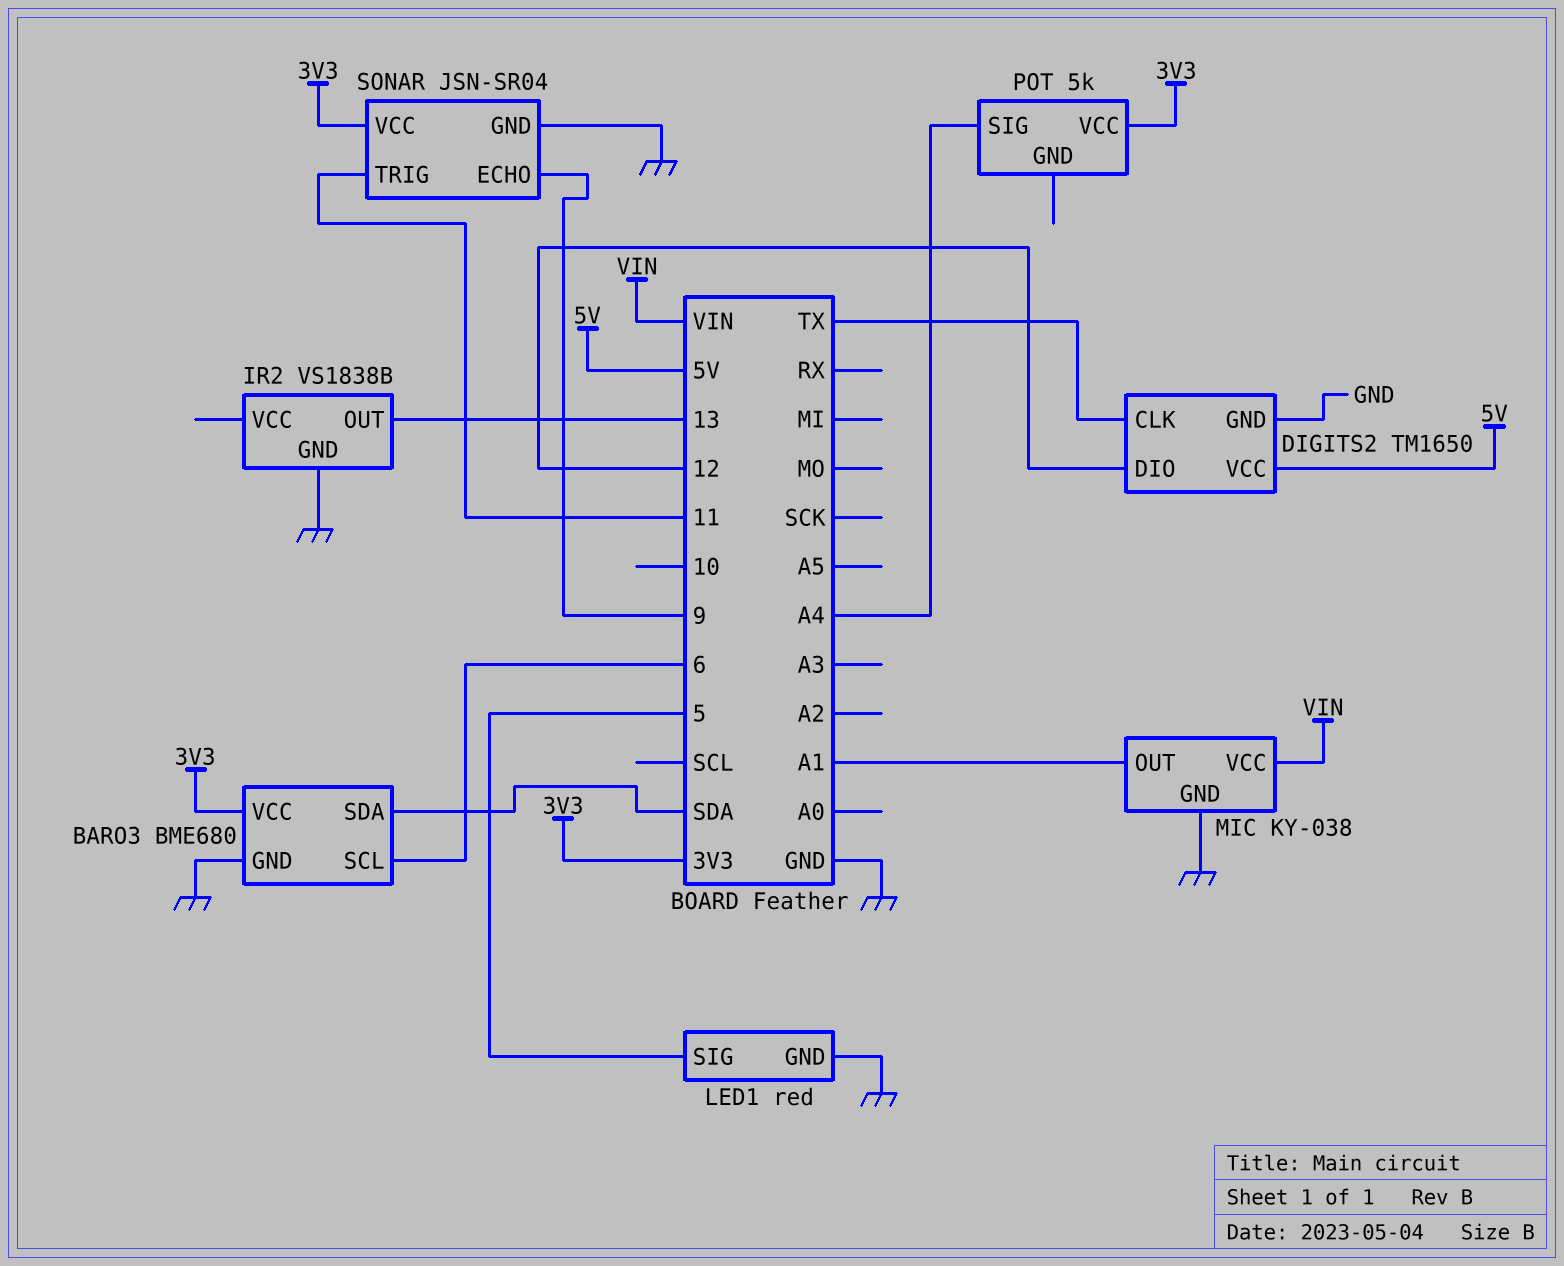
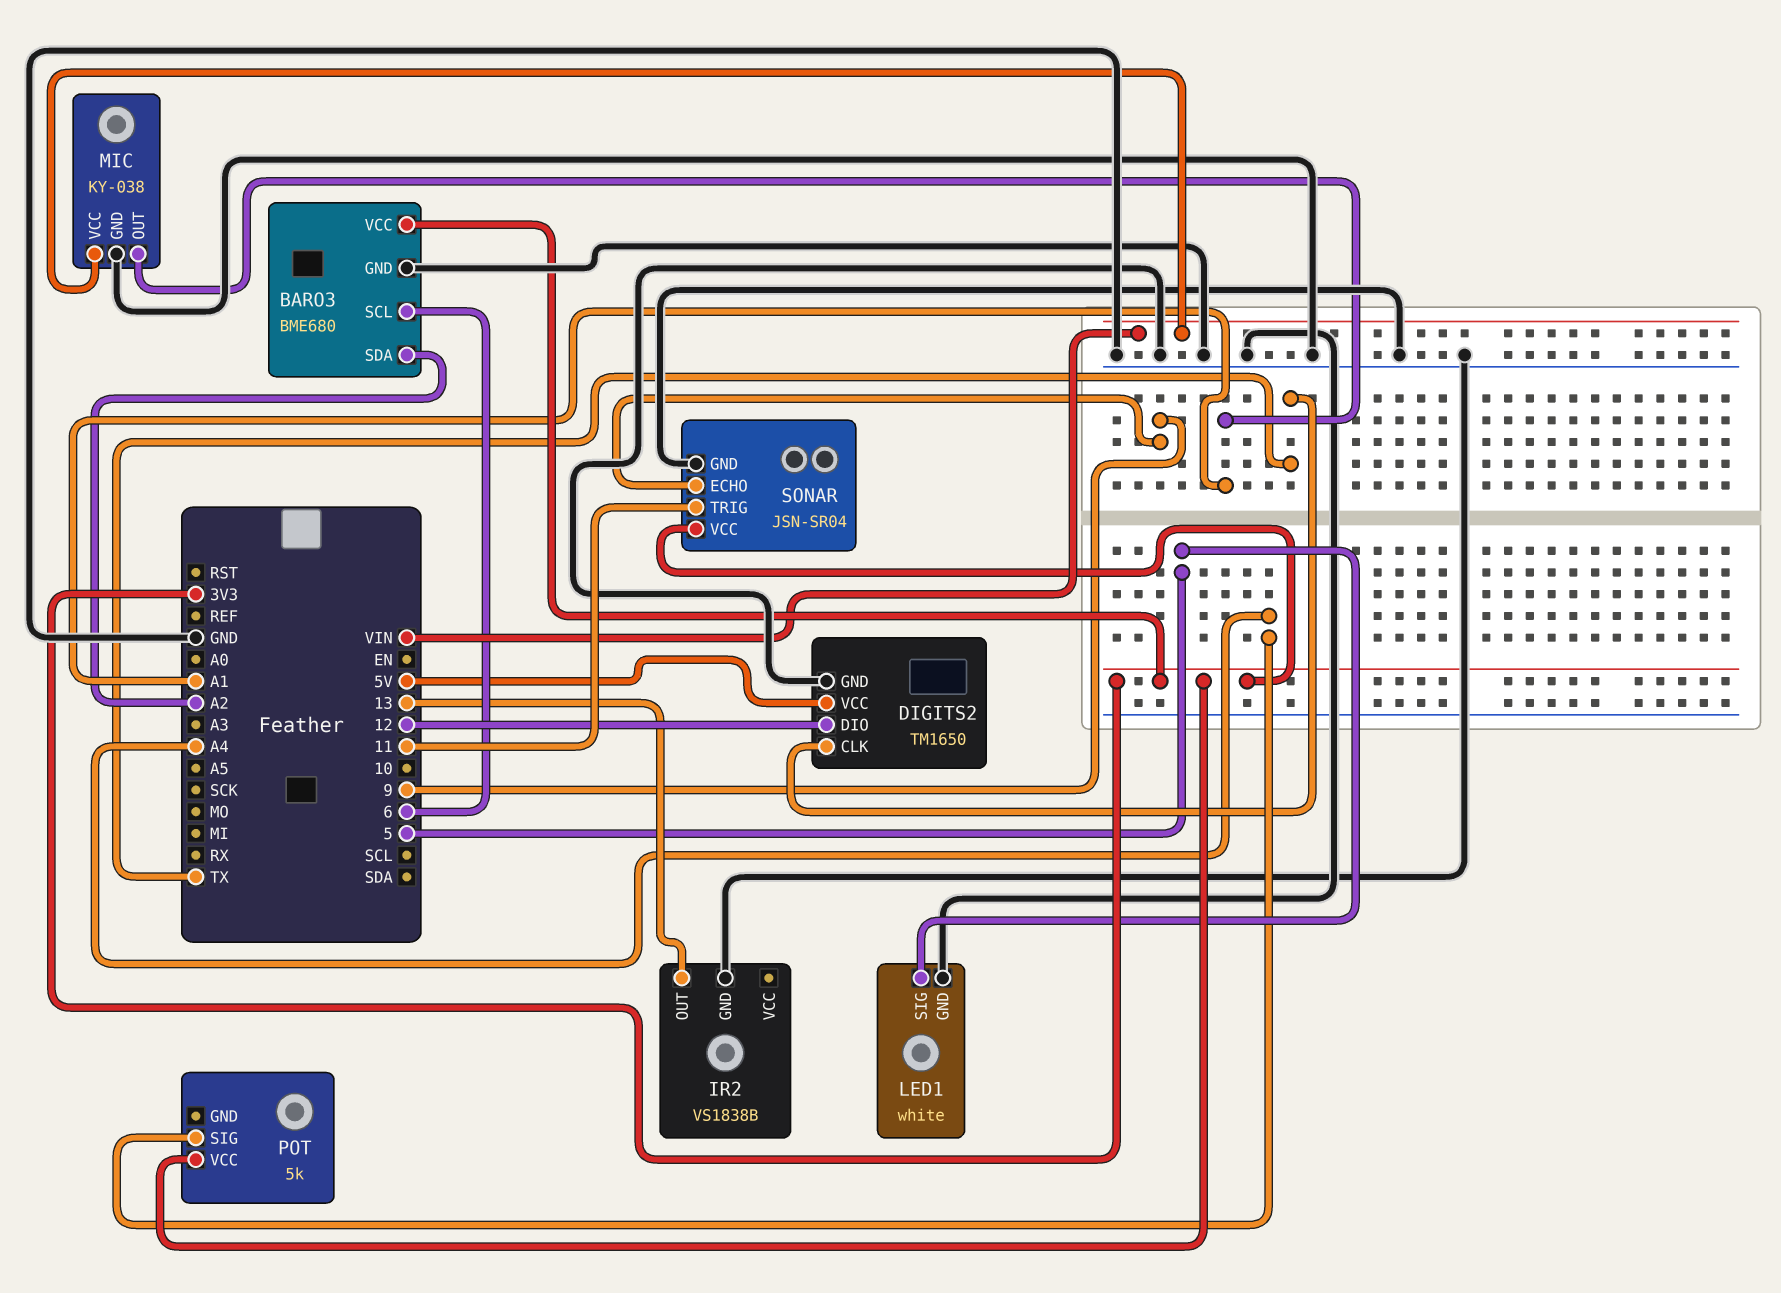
BARO3 pin SDA: SDA -> A2
LED1: red -> white

